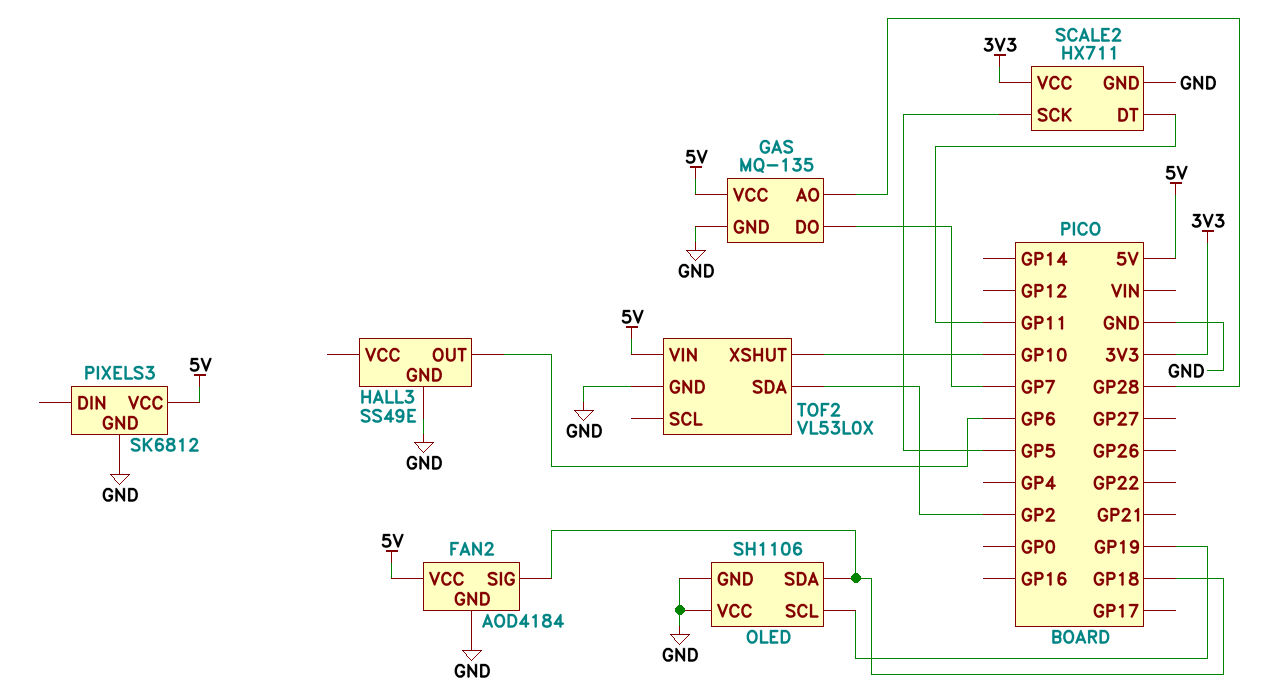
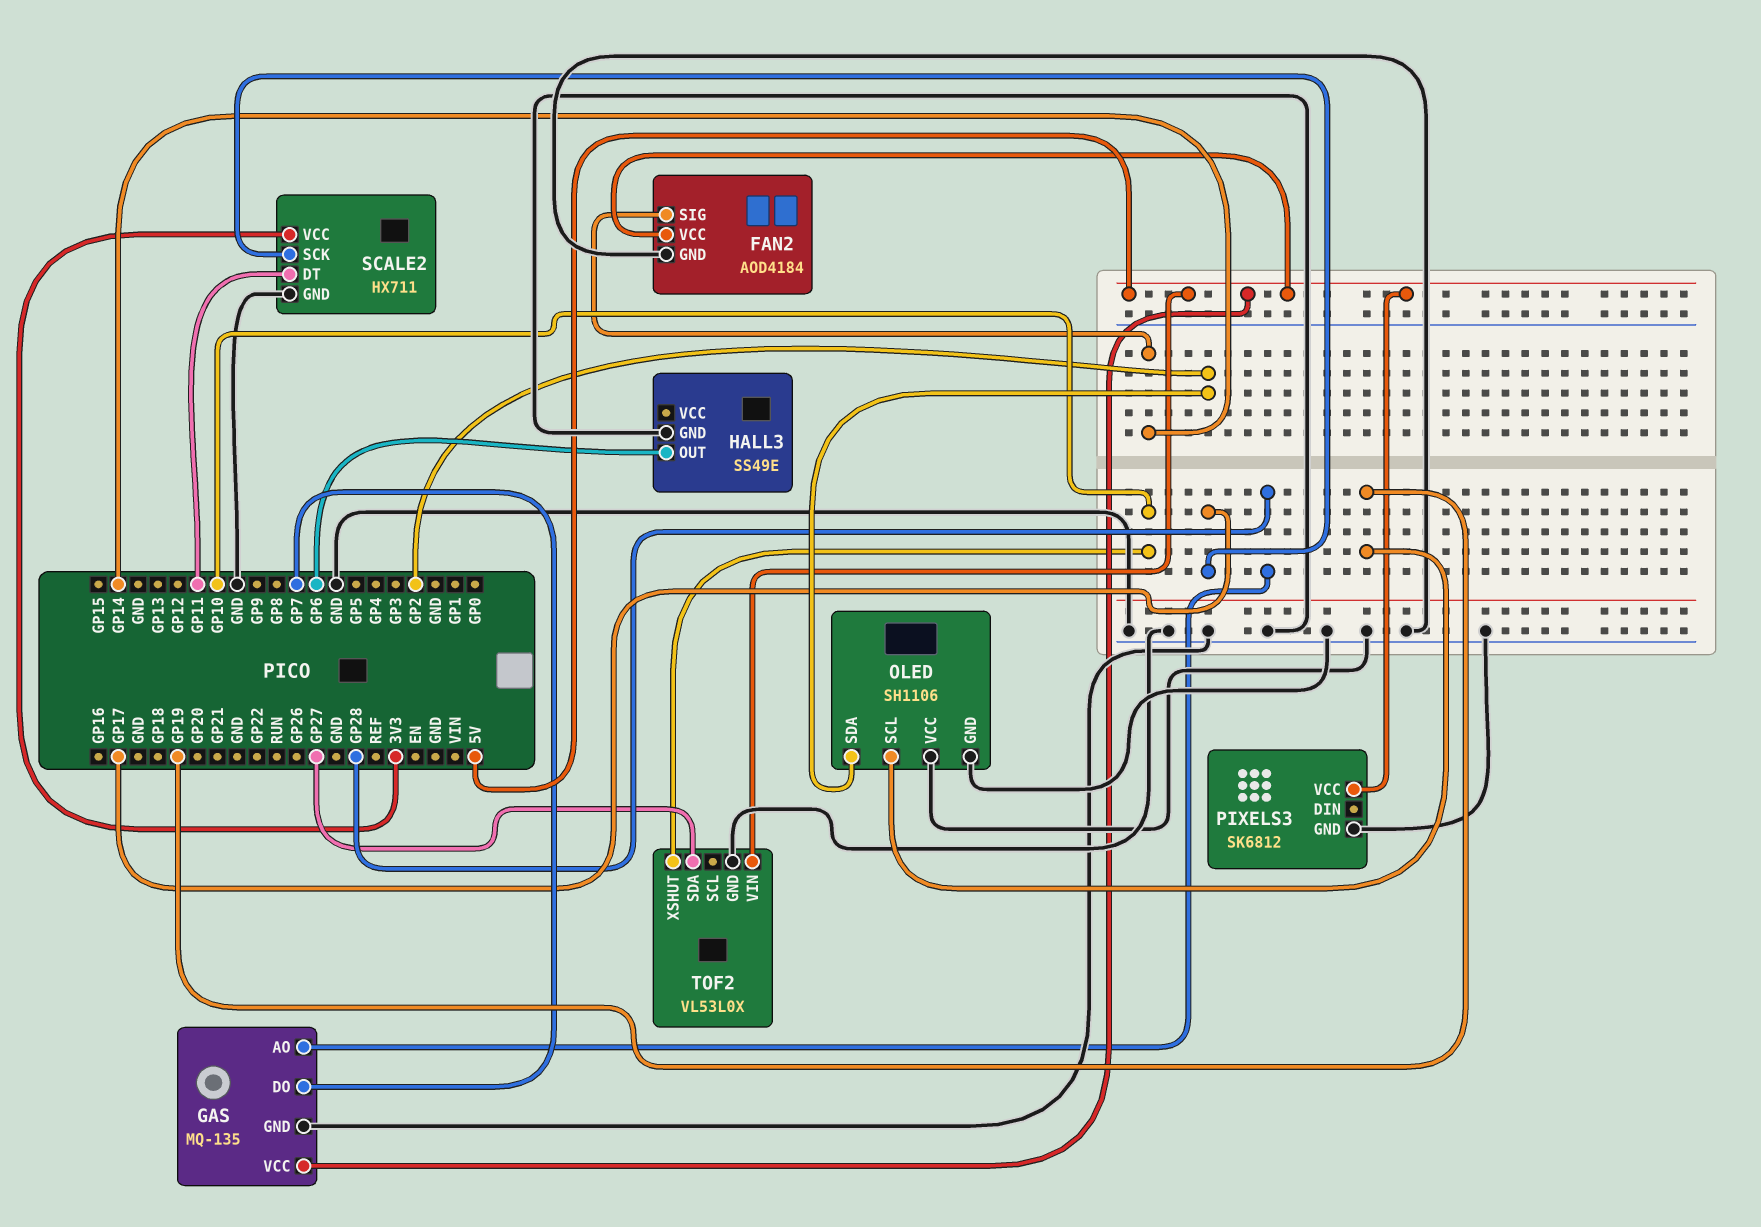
FAN2 pin SIG: GP18 -> GP14
OLED pin SDA: GP18 -> GP2
SCALE2 pin SCK: GP5 -> GP17
TOF2 pin SDA: GP2 -> GP27

